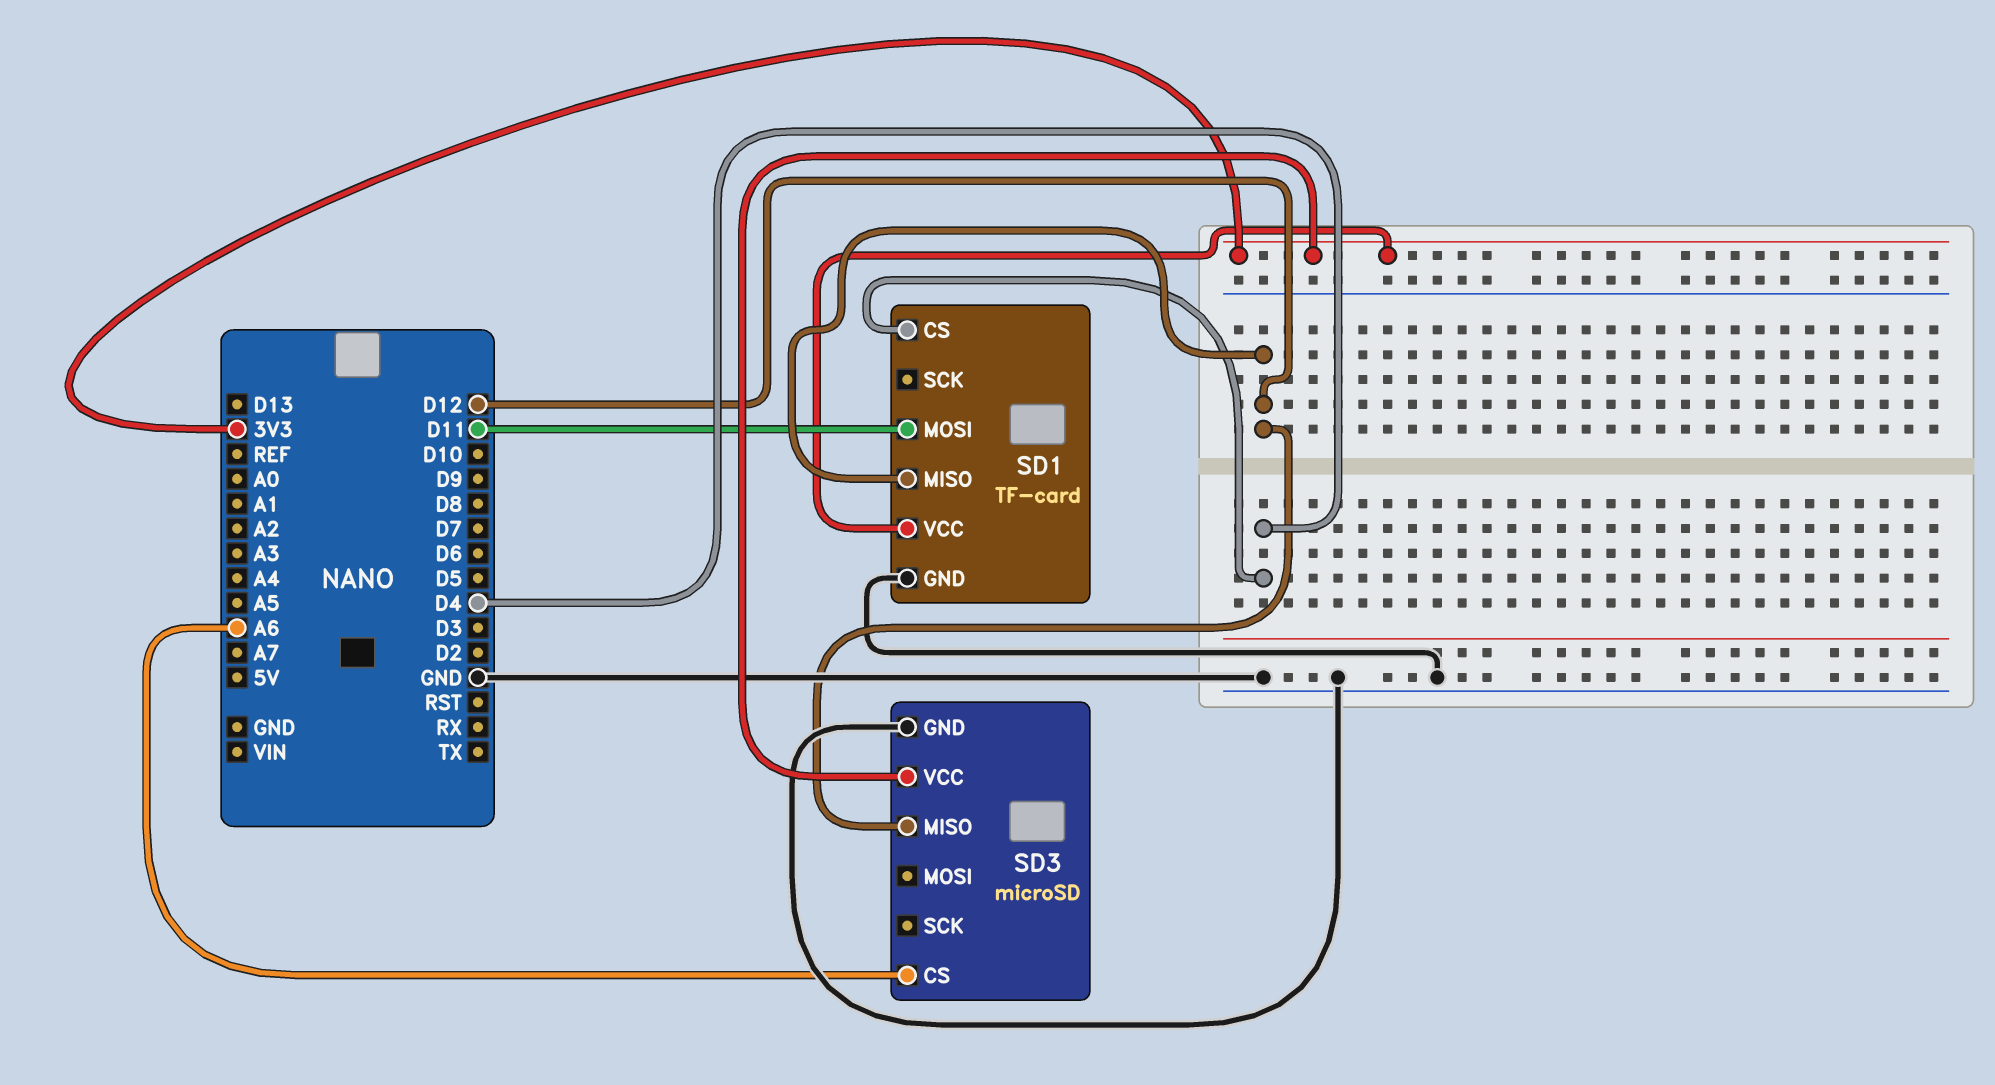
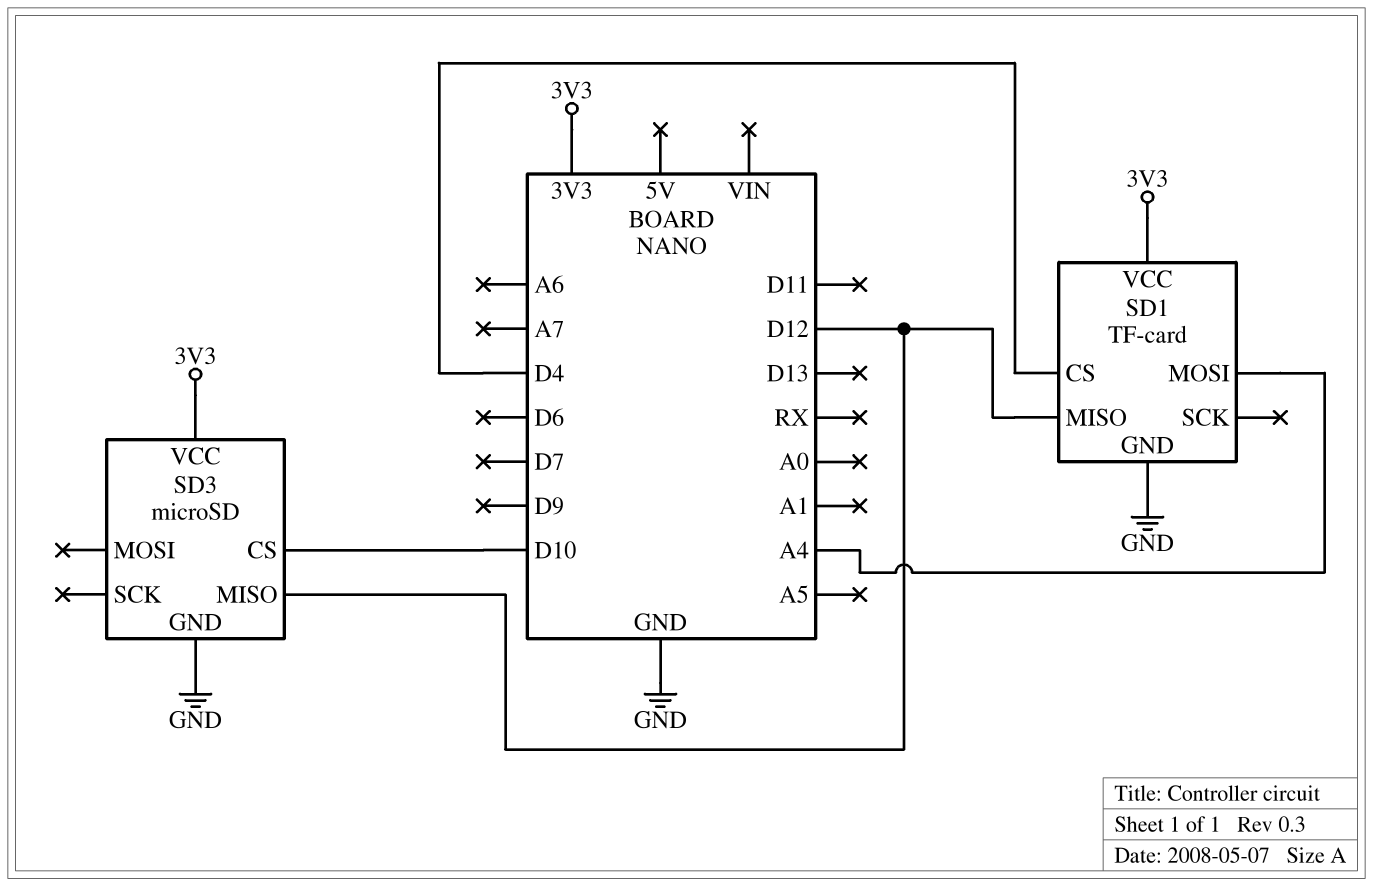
SD1 pin MOSI: D11 -> A4
SD3 pin CS: A6 -> D10

